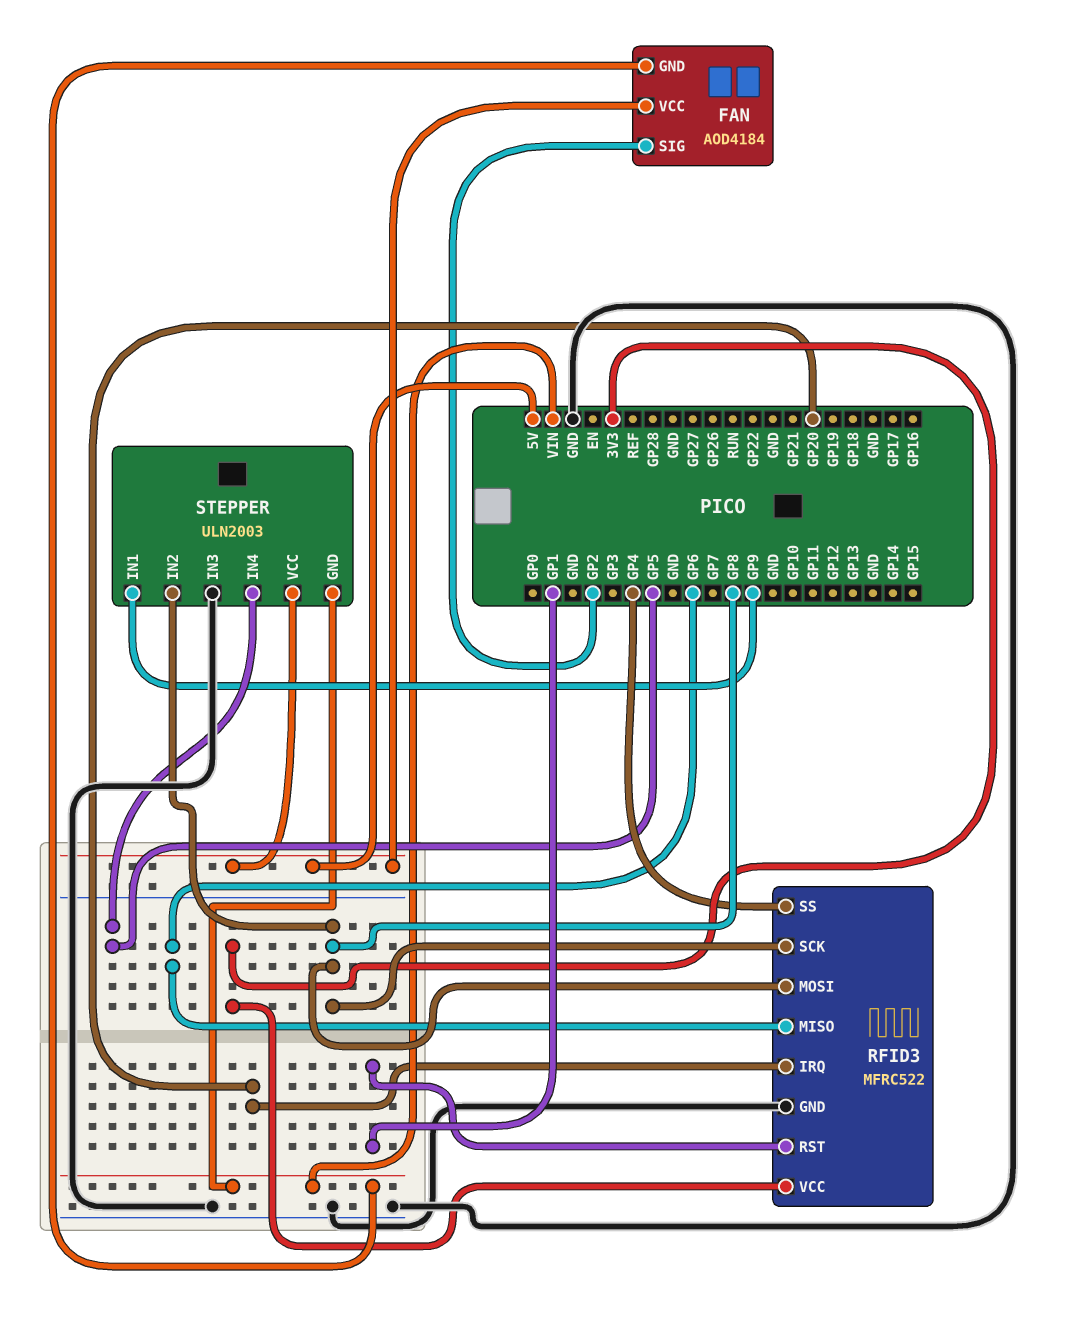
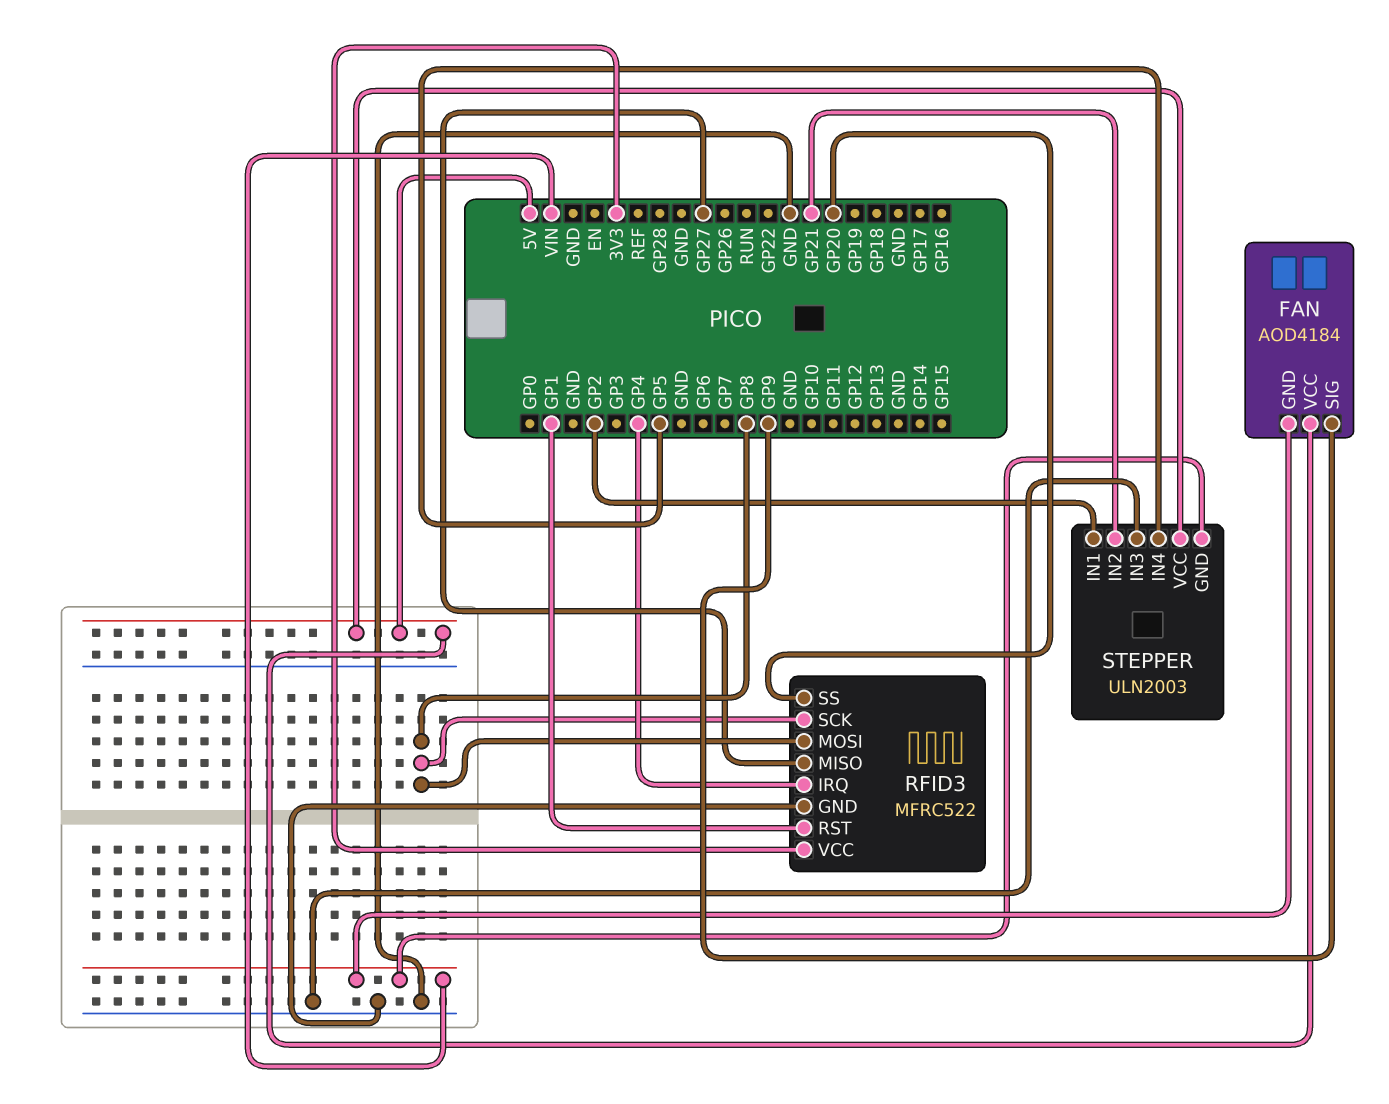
FAN pin SIG: GP2 -> GP9
RFID3 pin IRQ: GP20 -> GP4
RFID3 pin MISO: GP6 -> GP27
RFID3 pin SS: GP4 -> GP20
STEPPER pin IN1: GP9 -> GP2
STEPPER pin IN2: GP8 -> GP21

